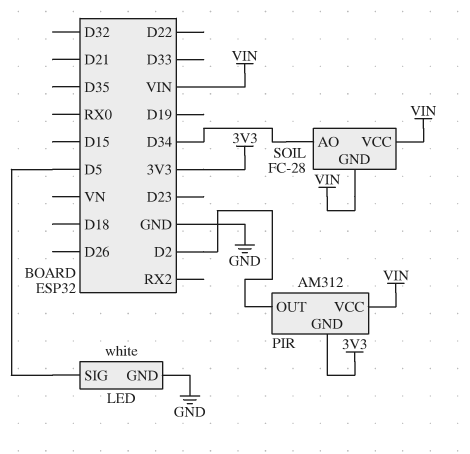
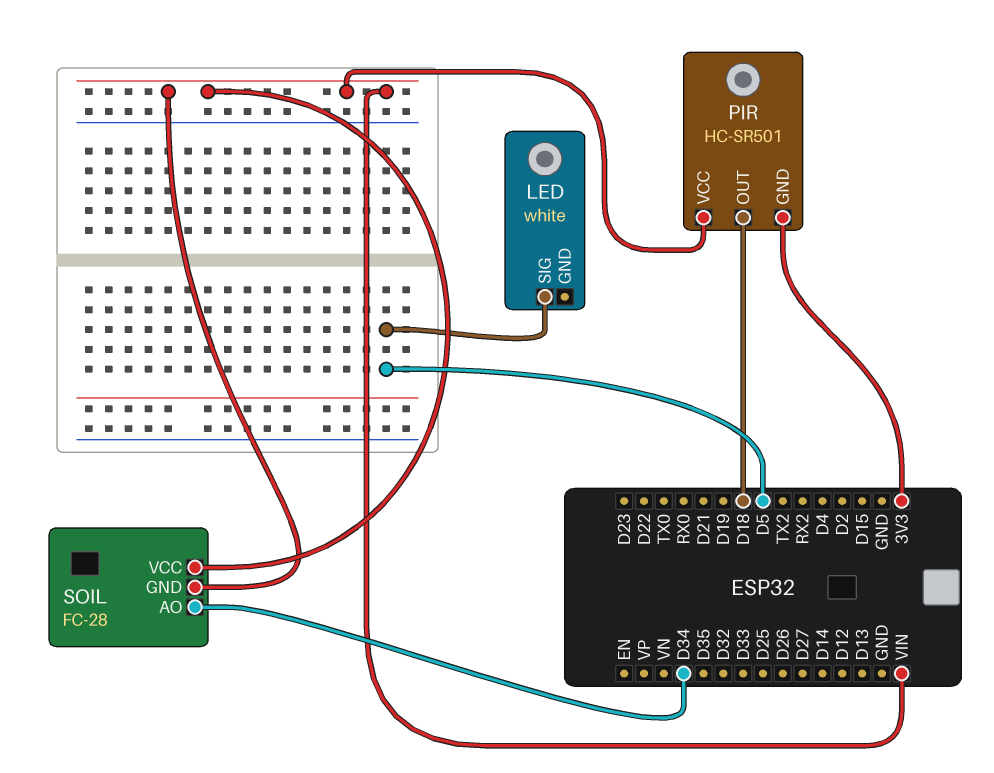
LED pin GND: GND -> none
PIR: AM312 -> HC-SR501
PIR pin OUT: D2 -> D18

